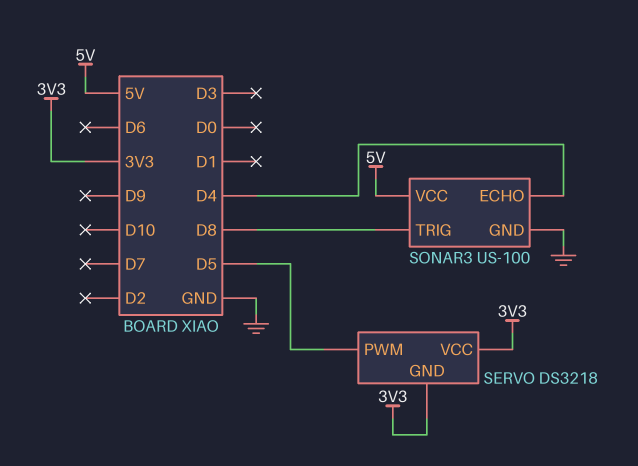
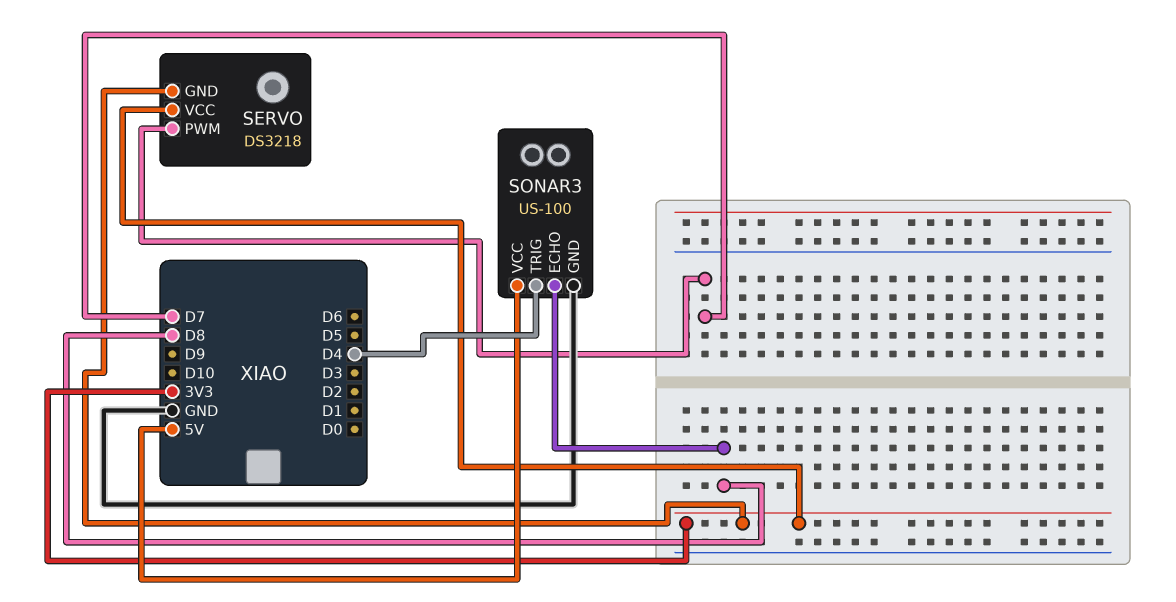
SERVO pin PWM: D5 -> D7
SONAR3 pin ECHO: D4 -> D8
SONAR3 pin TRIG: D8 -> D4

